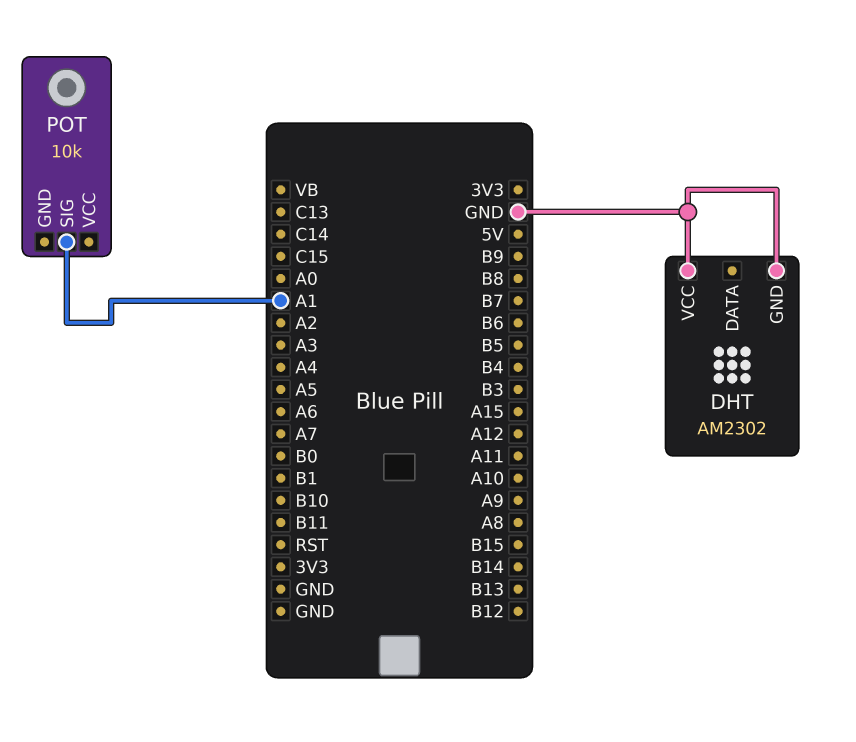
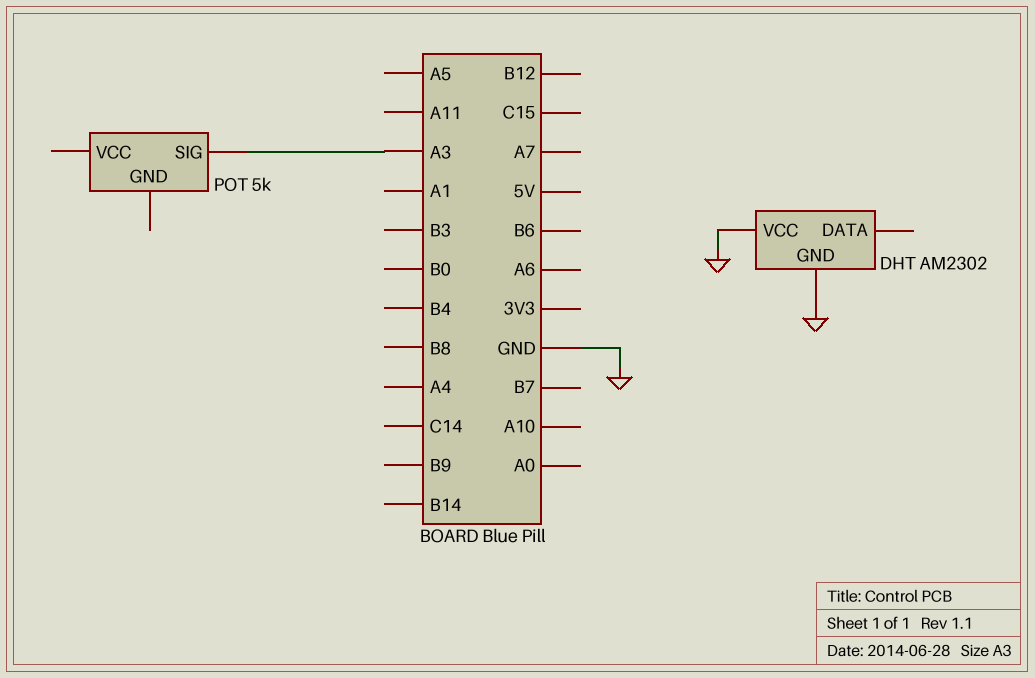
POT: 10k -> 5k
POT pin SIG: A1 -> A3

